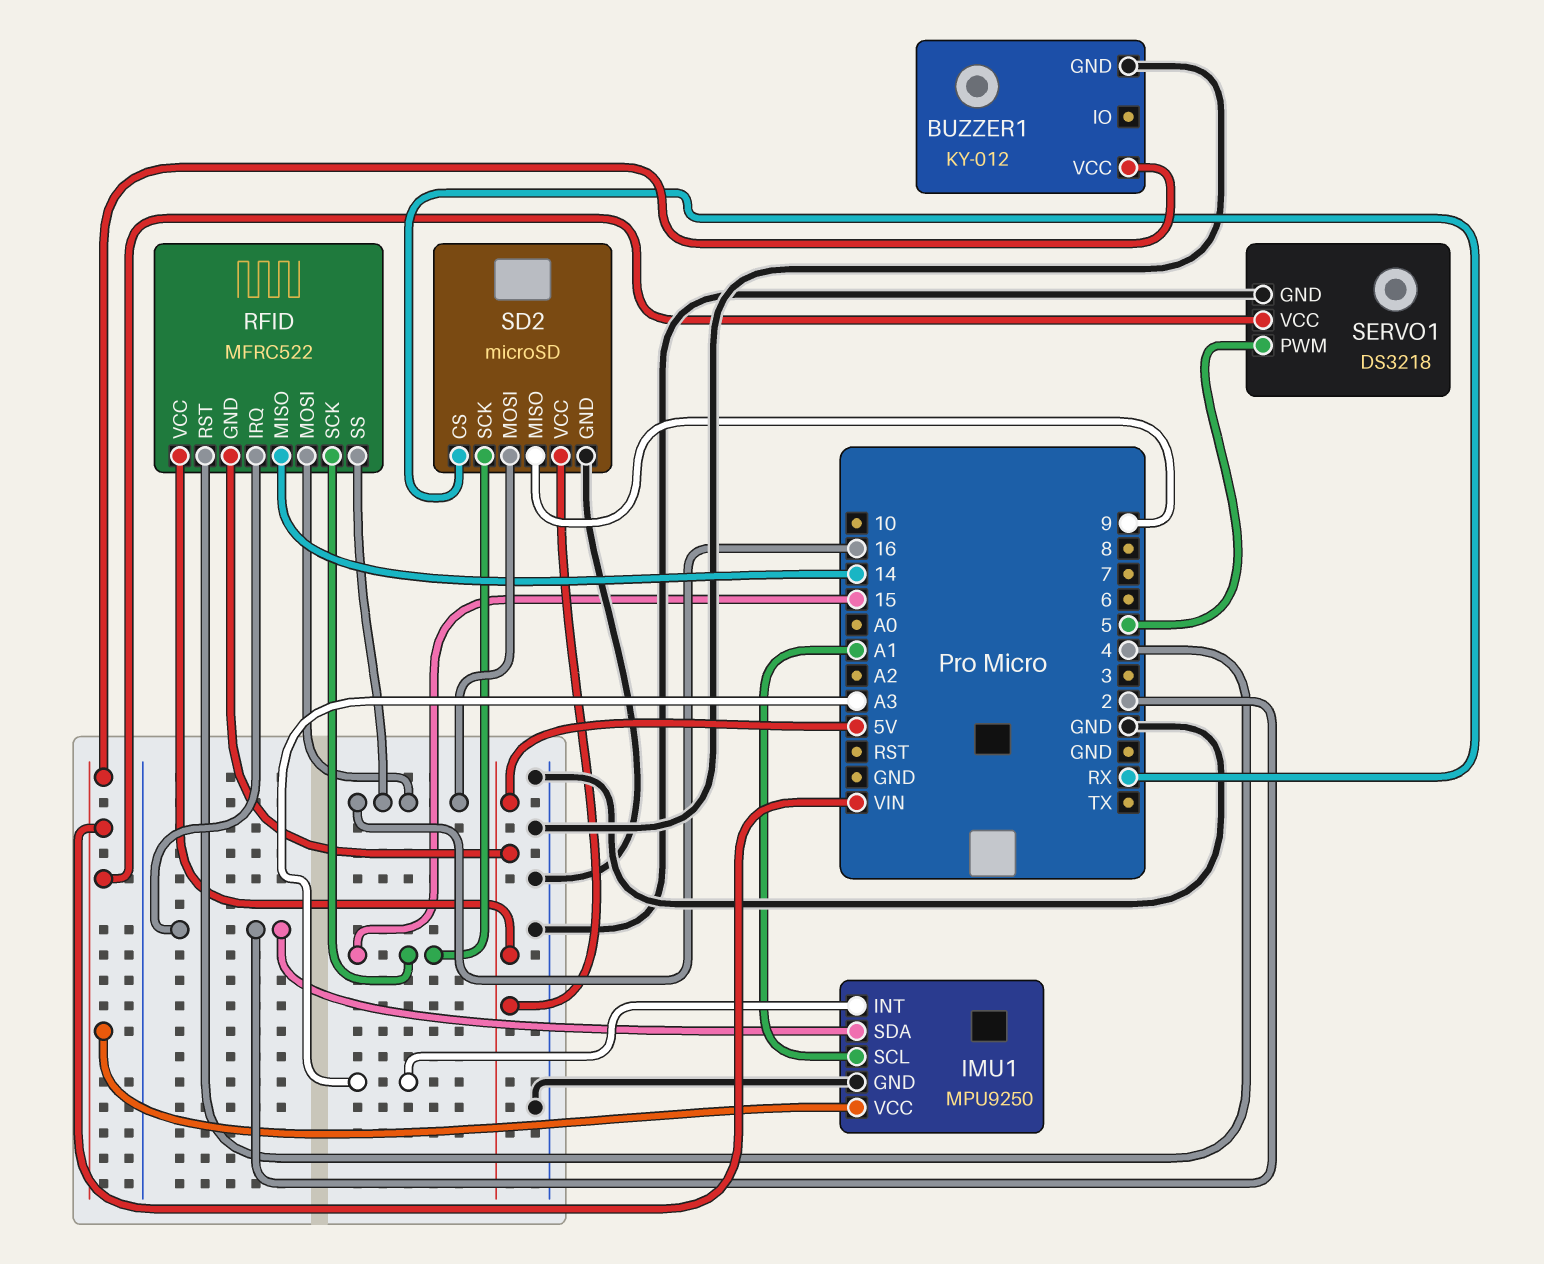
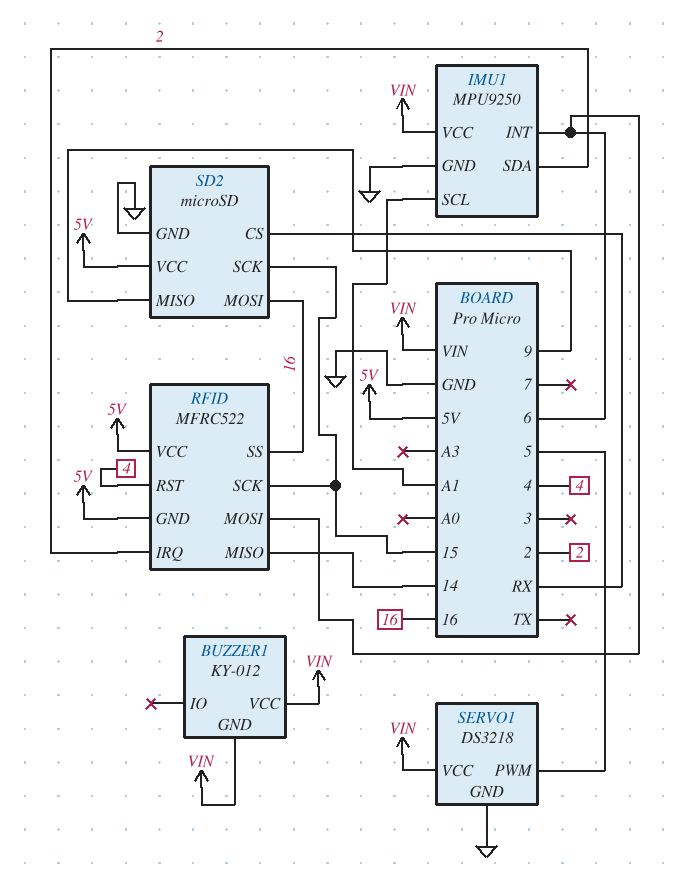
BUZZER1 pin GND: GND -> VIN
IMU1 pin INT: A3 -> 6
RFID pin MOSI: 16 -> 6

